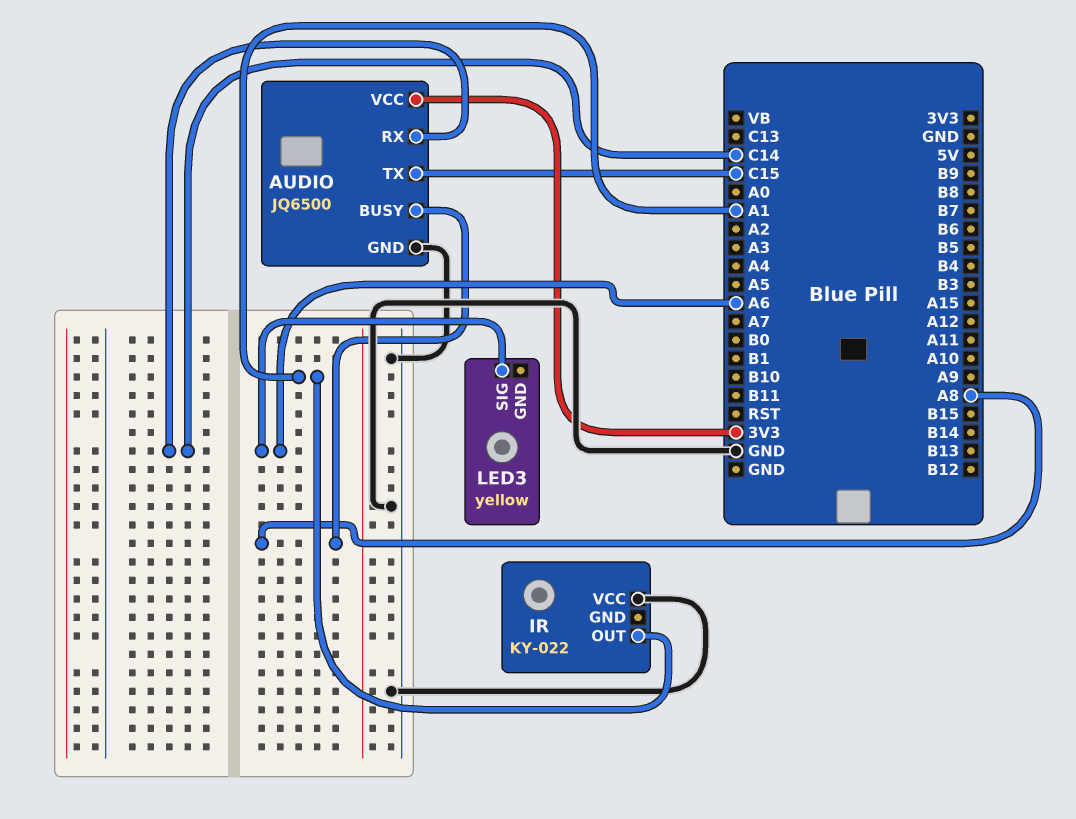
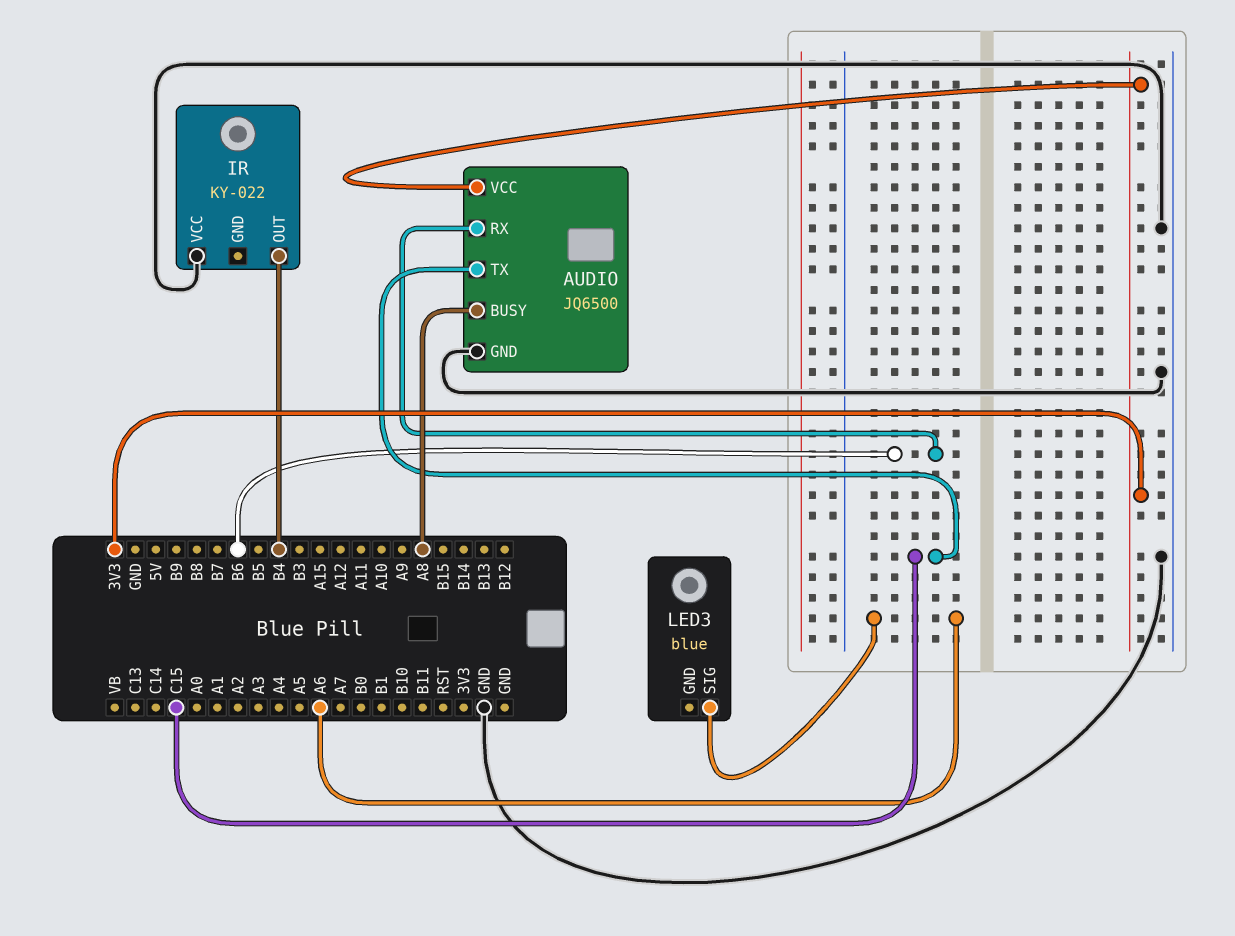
AUDIO pin RX: C14 -> B6
IR pin OUT: A1 -> B4
LED3: yellow -> blue

